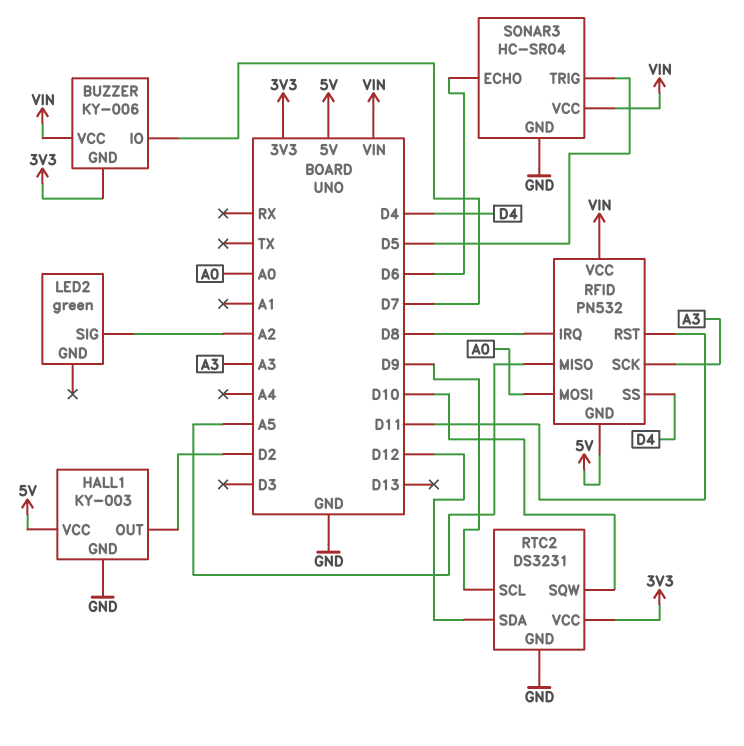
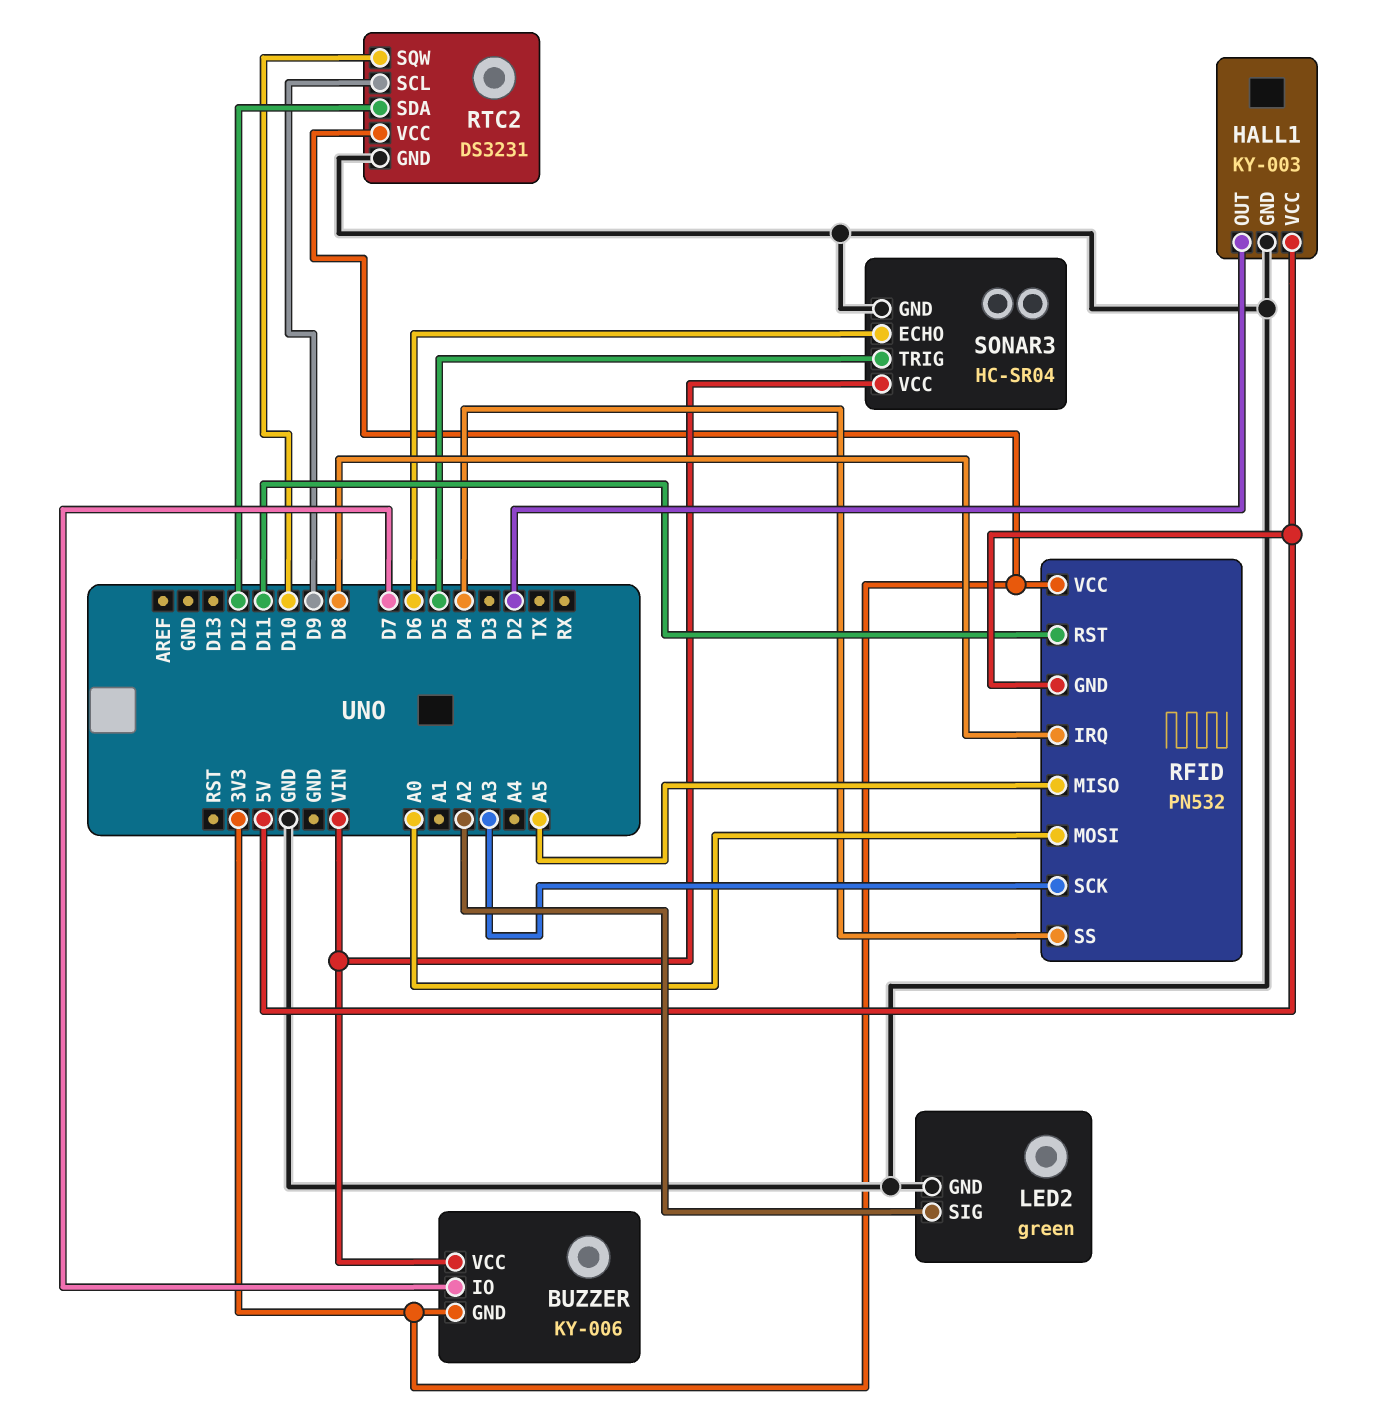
LED2 pin GND: none -> GND
RFID pin VCC: VIN -> 3V3

